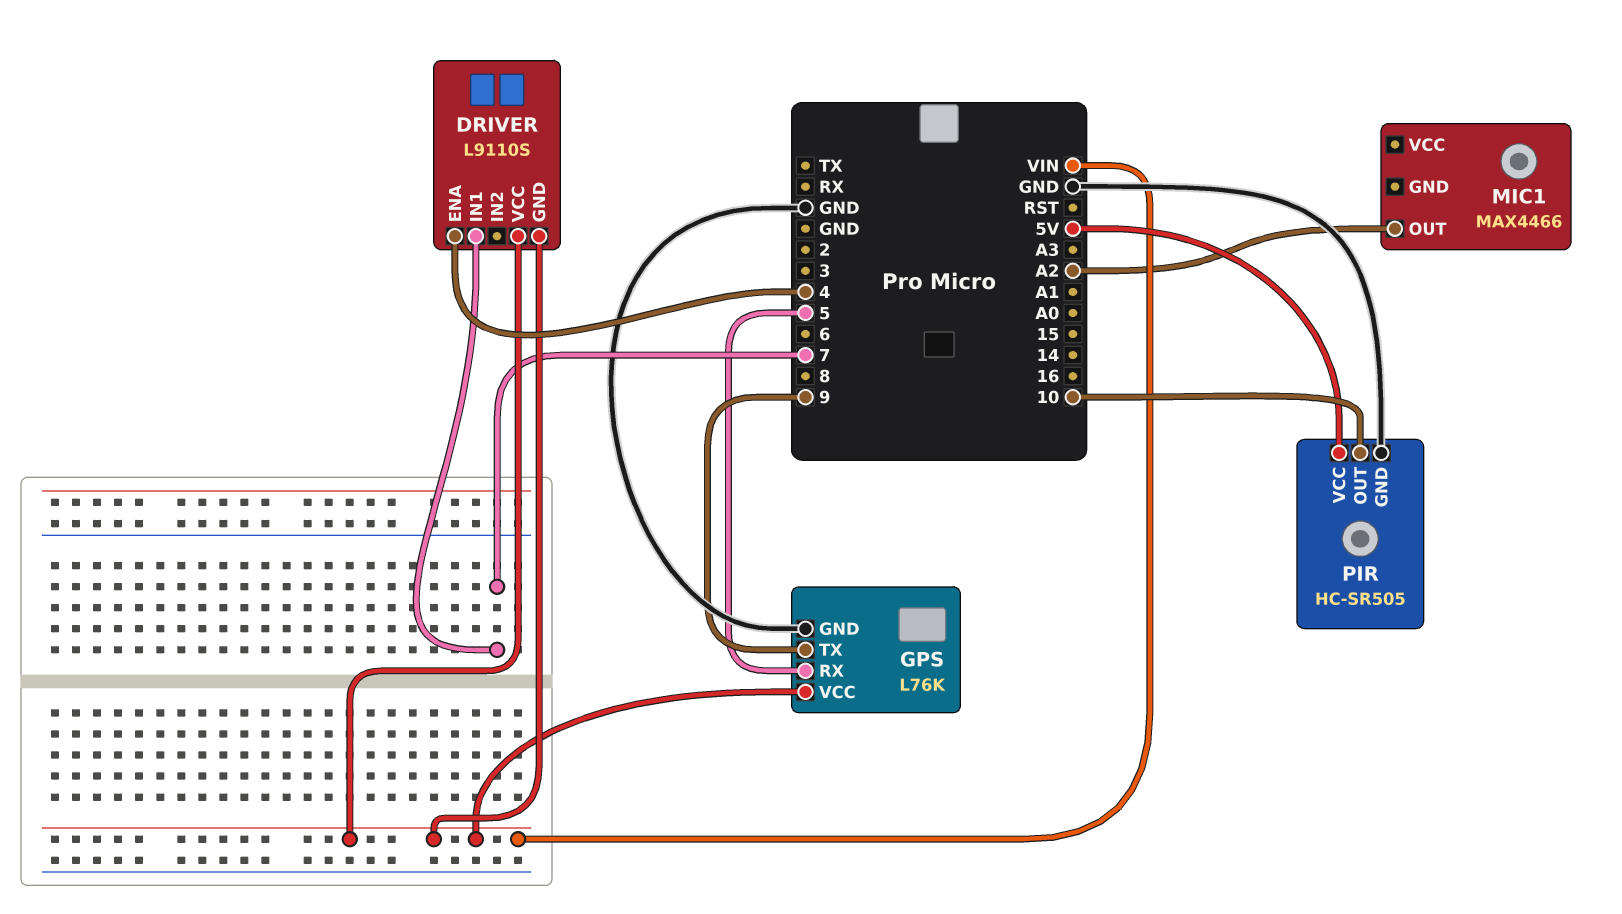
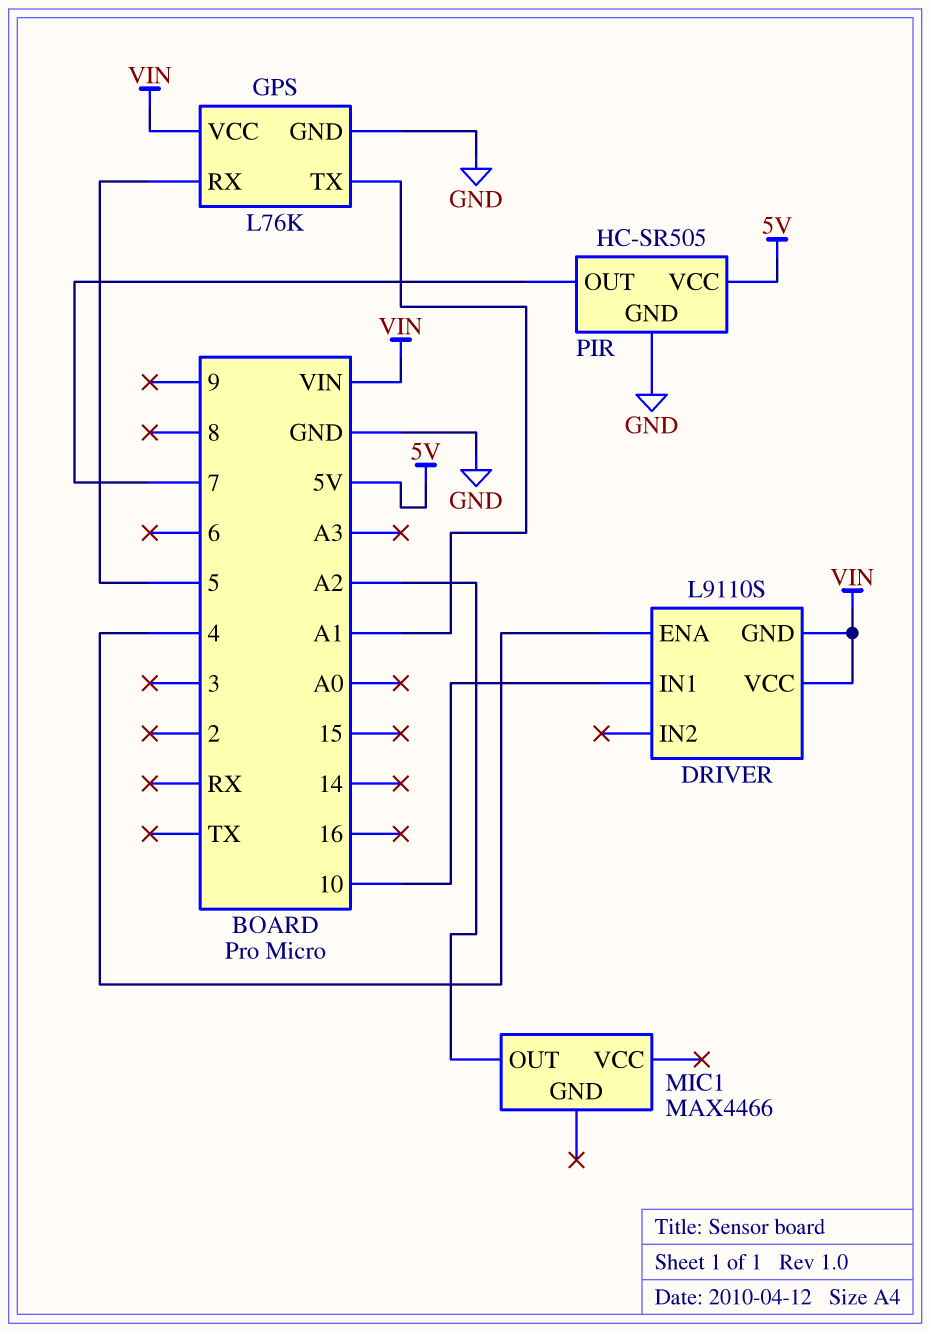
DRIVER pin IN1: 7 -> 10
GPS pin TX: 9 -> A1
PIR pin OUT: 10 -> 7

